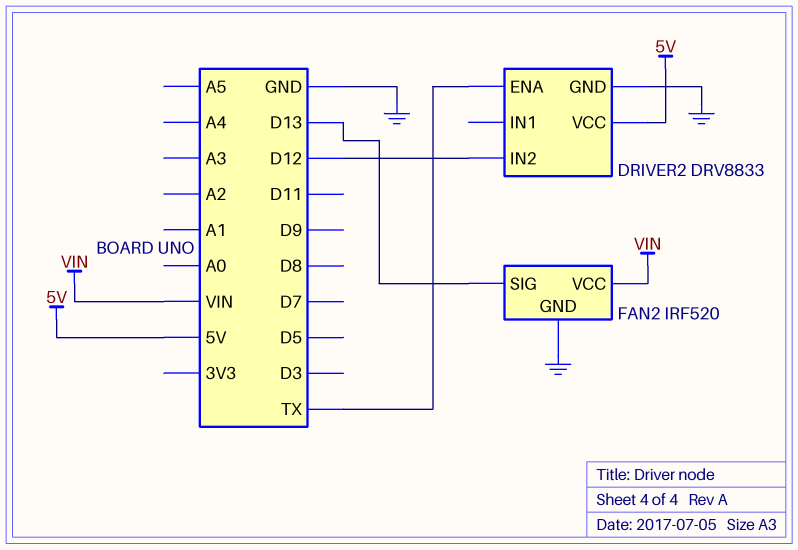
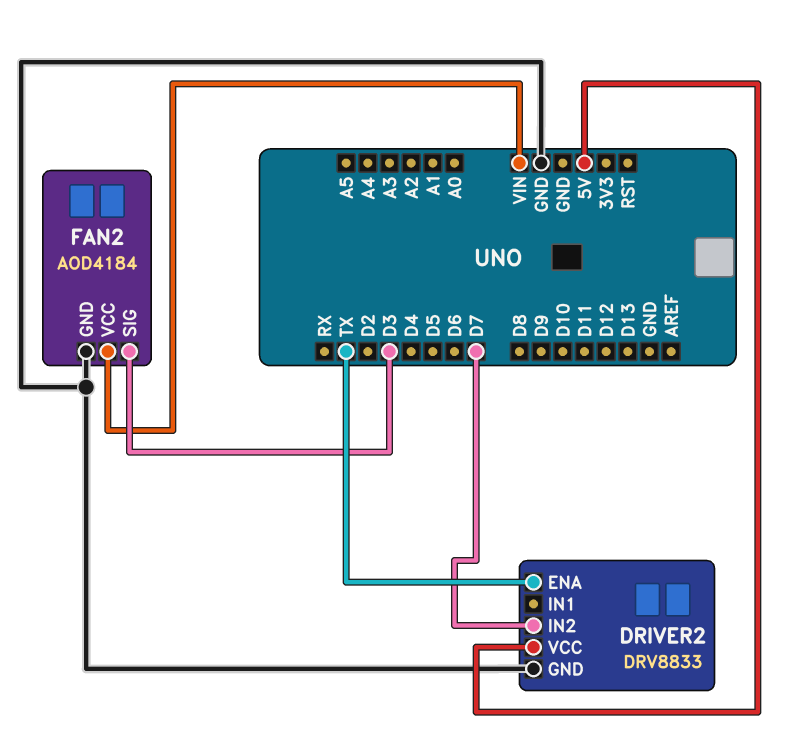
DRIVER2 pin IN2: D12 -> D7
FAN2: IRF520 -> AOD4184
FAN2 pin SIG: D13 -> D3

